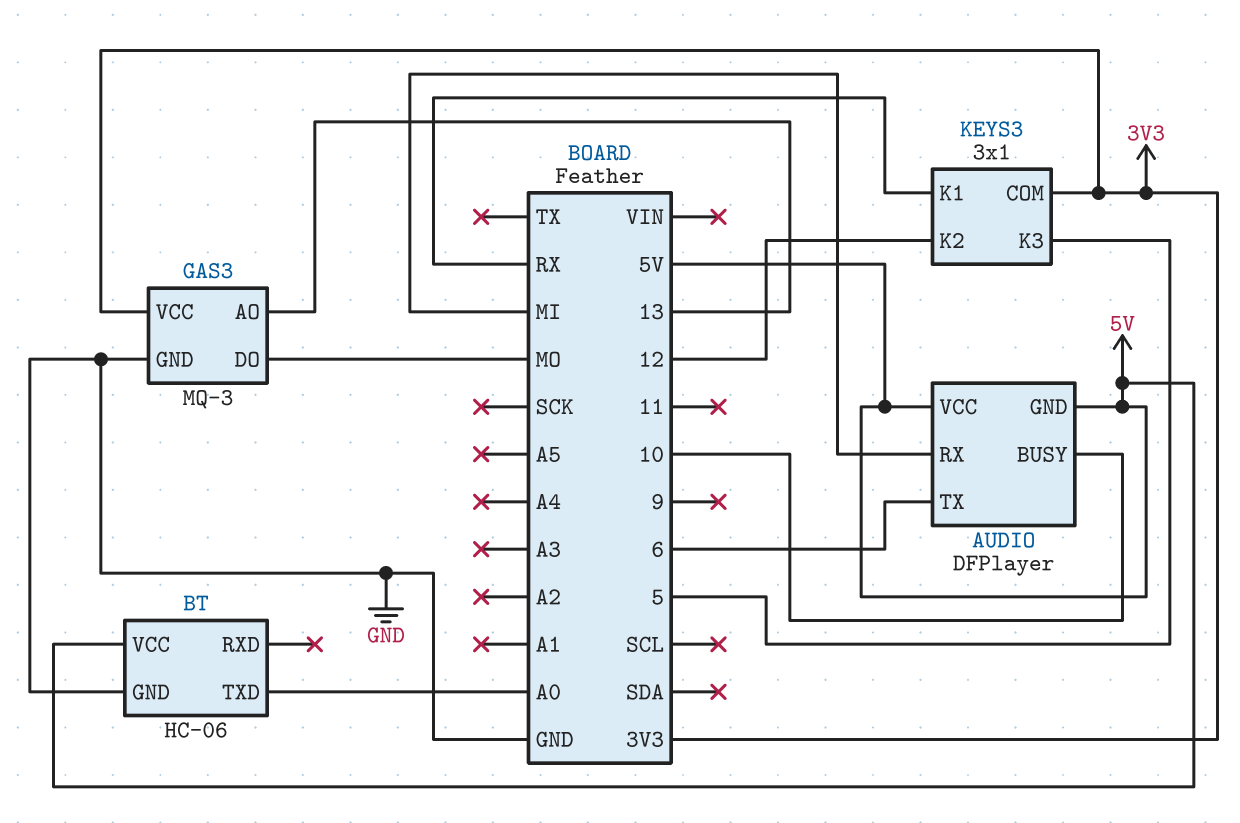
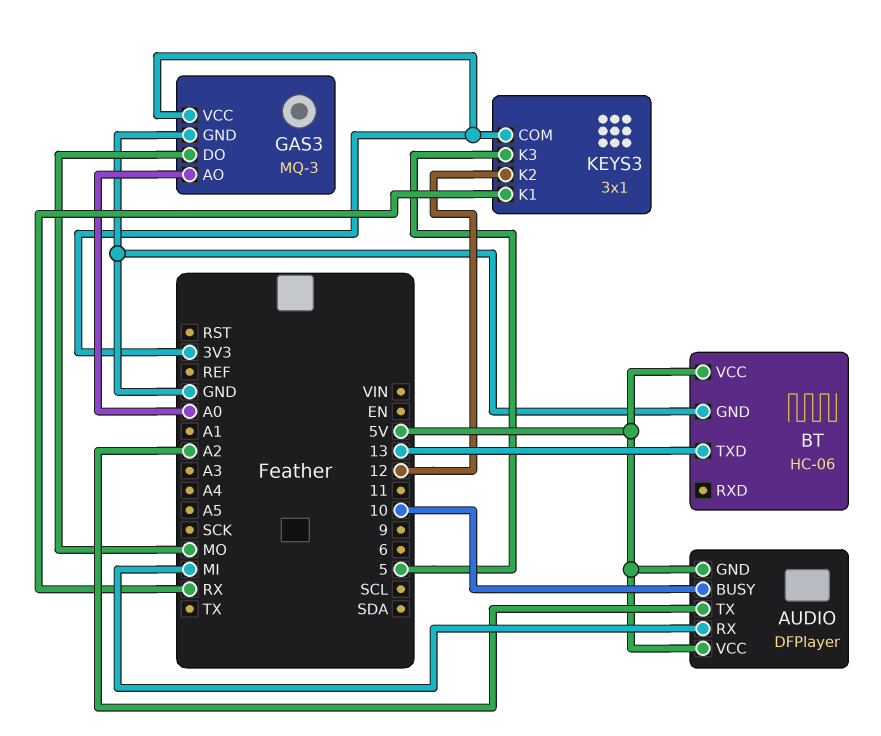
AUDIO pin TX: 6 -> A2
BT pin TXD: A0 -> 13
GAS3 pin AO: 13 -> A0

